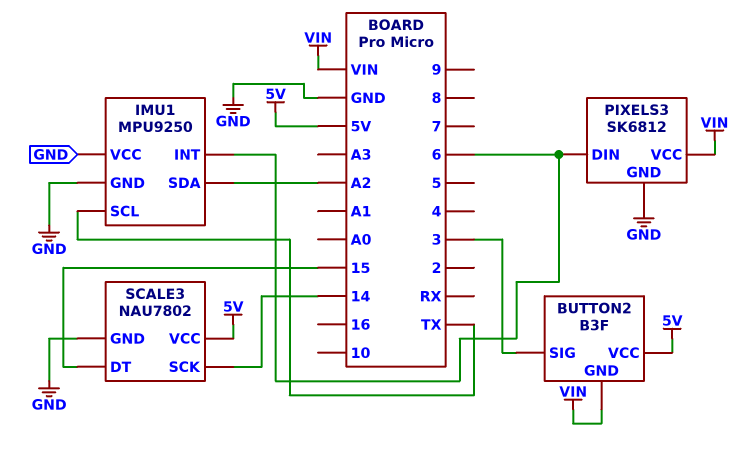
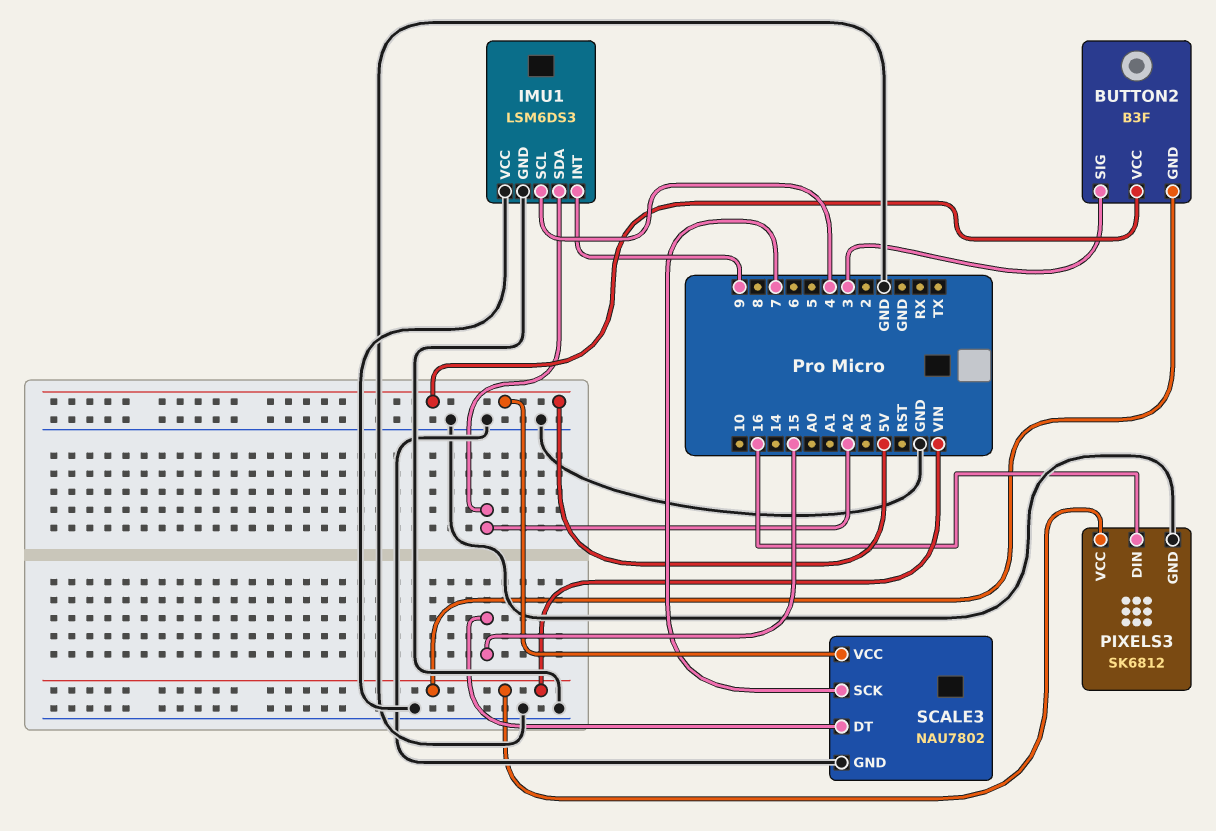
IMU1: MPU9250 -> LSM6DS3
IMU1 pin INT: 6 -> 9
IMU1 pin SCL: TX -> 4
PIXELS3 pin DIN: 6 -> 16
SCALE3 pin SCK: 14 -> 7

